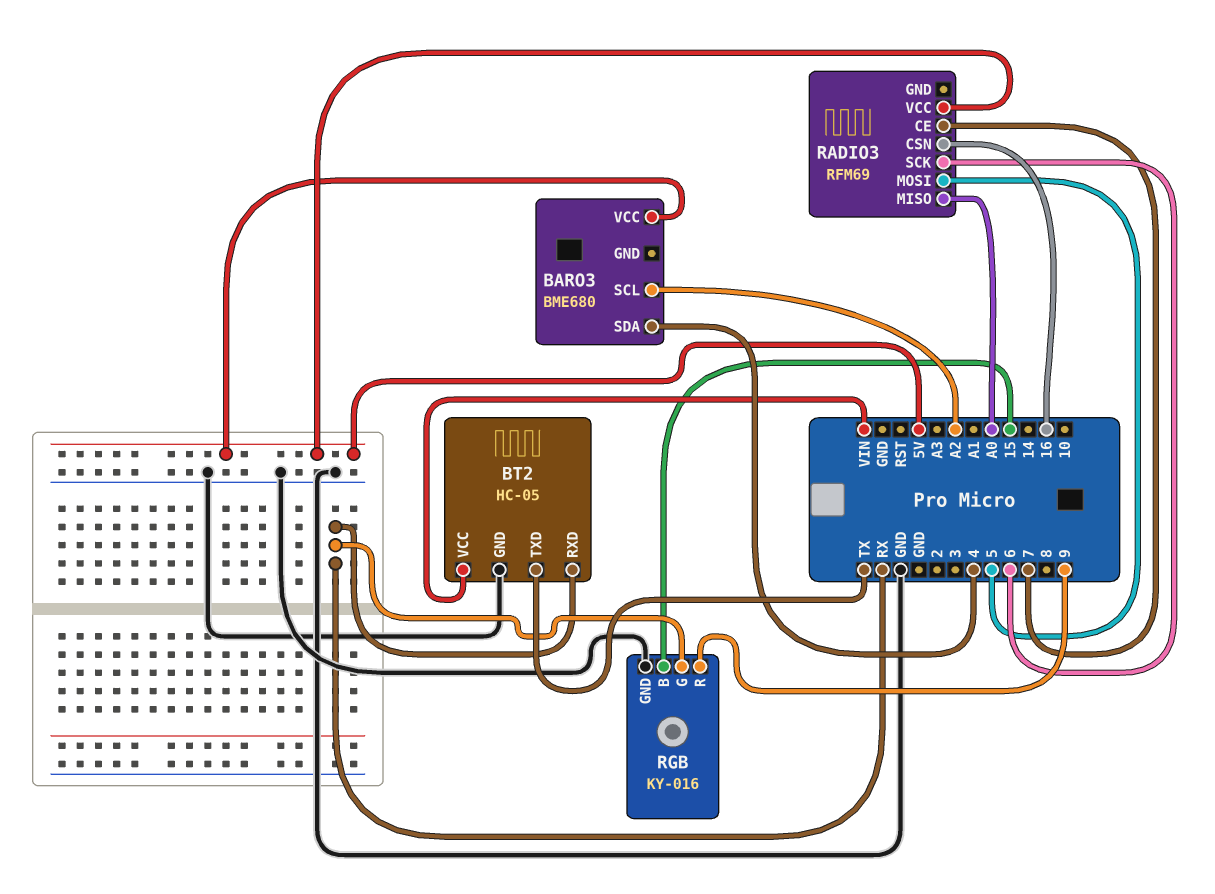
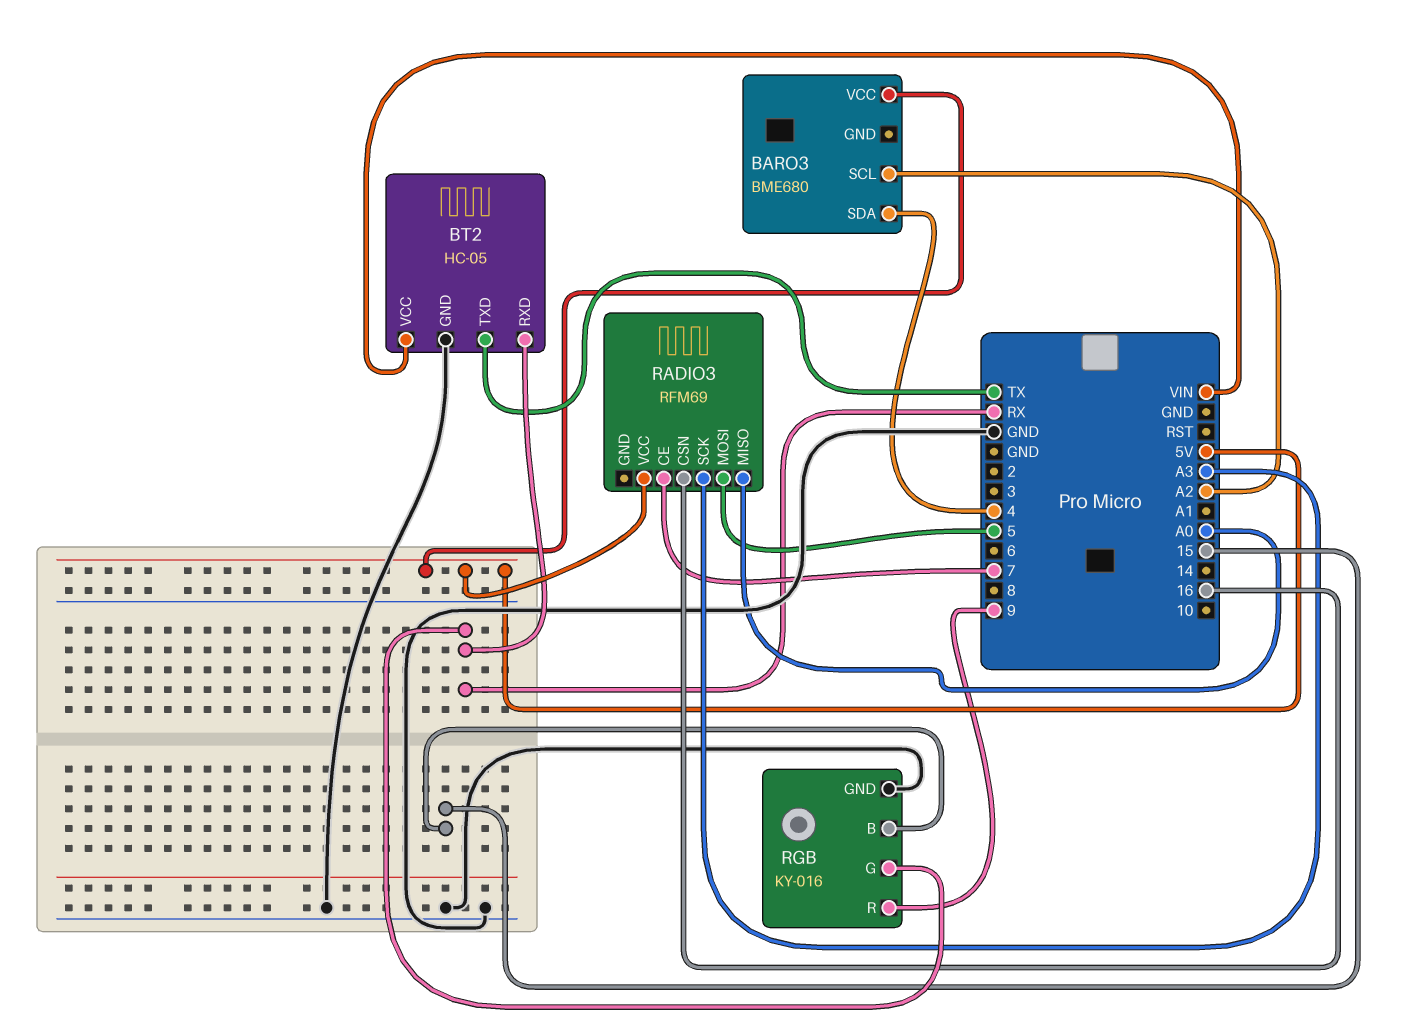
RADIO3 pin SCK: 6 -> A3

